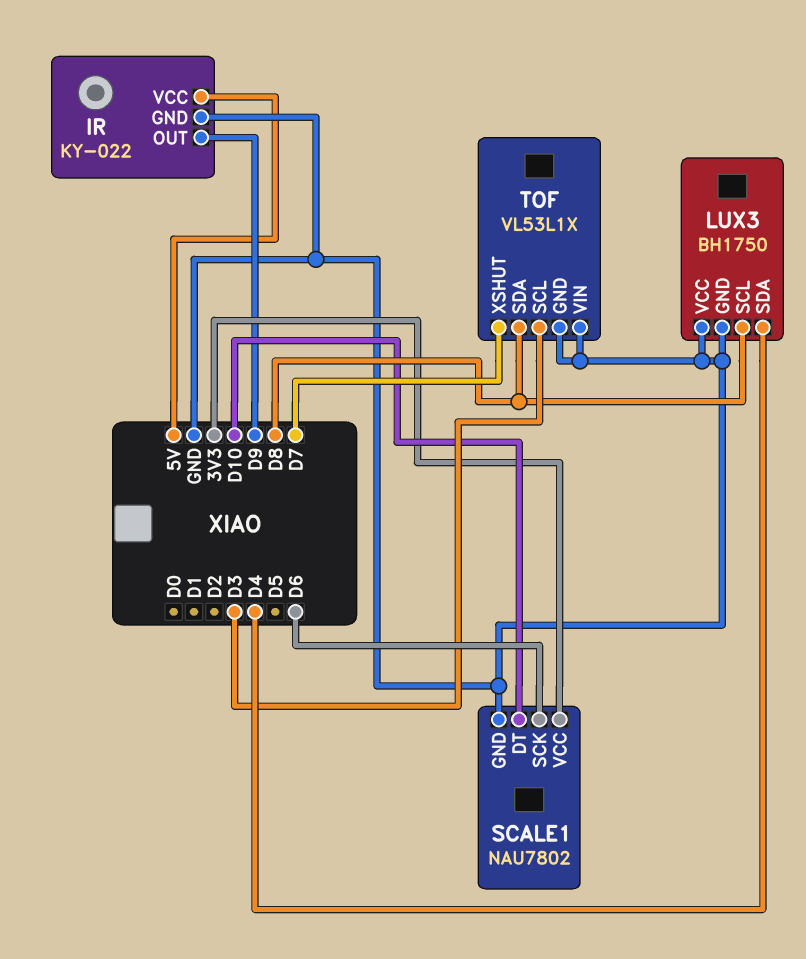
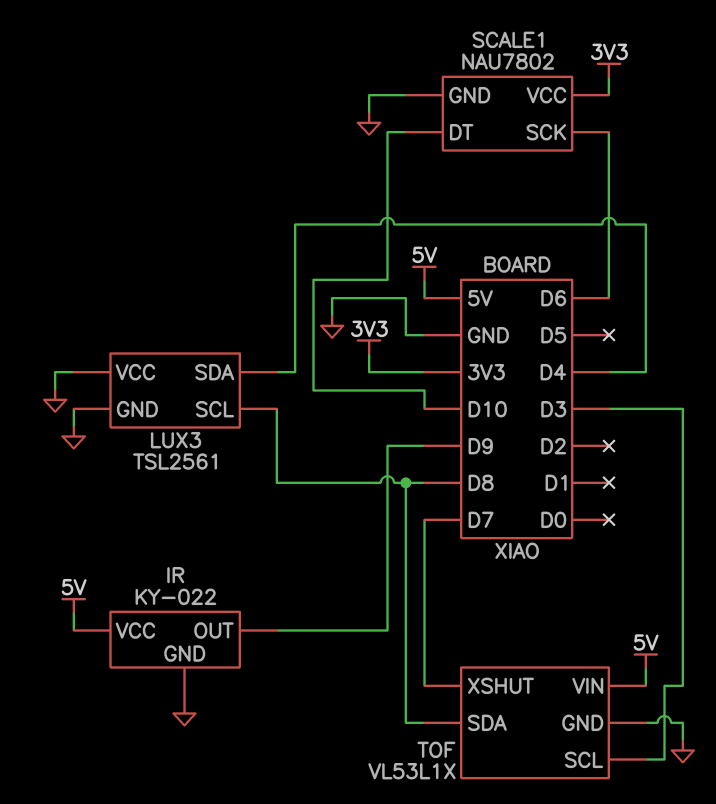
LUX3: BH1750 -> TSL2561
TOF pin VIN: GND -> 5V

